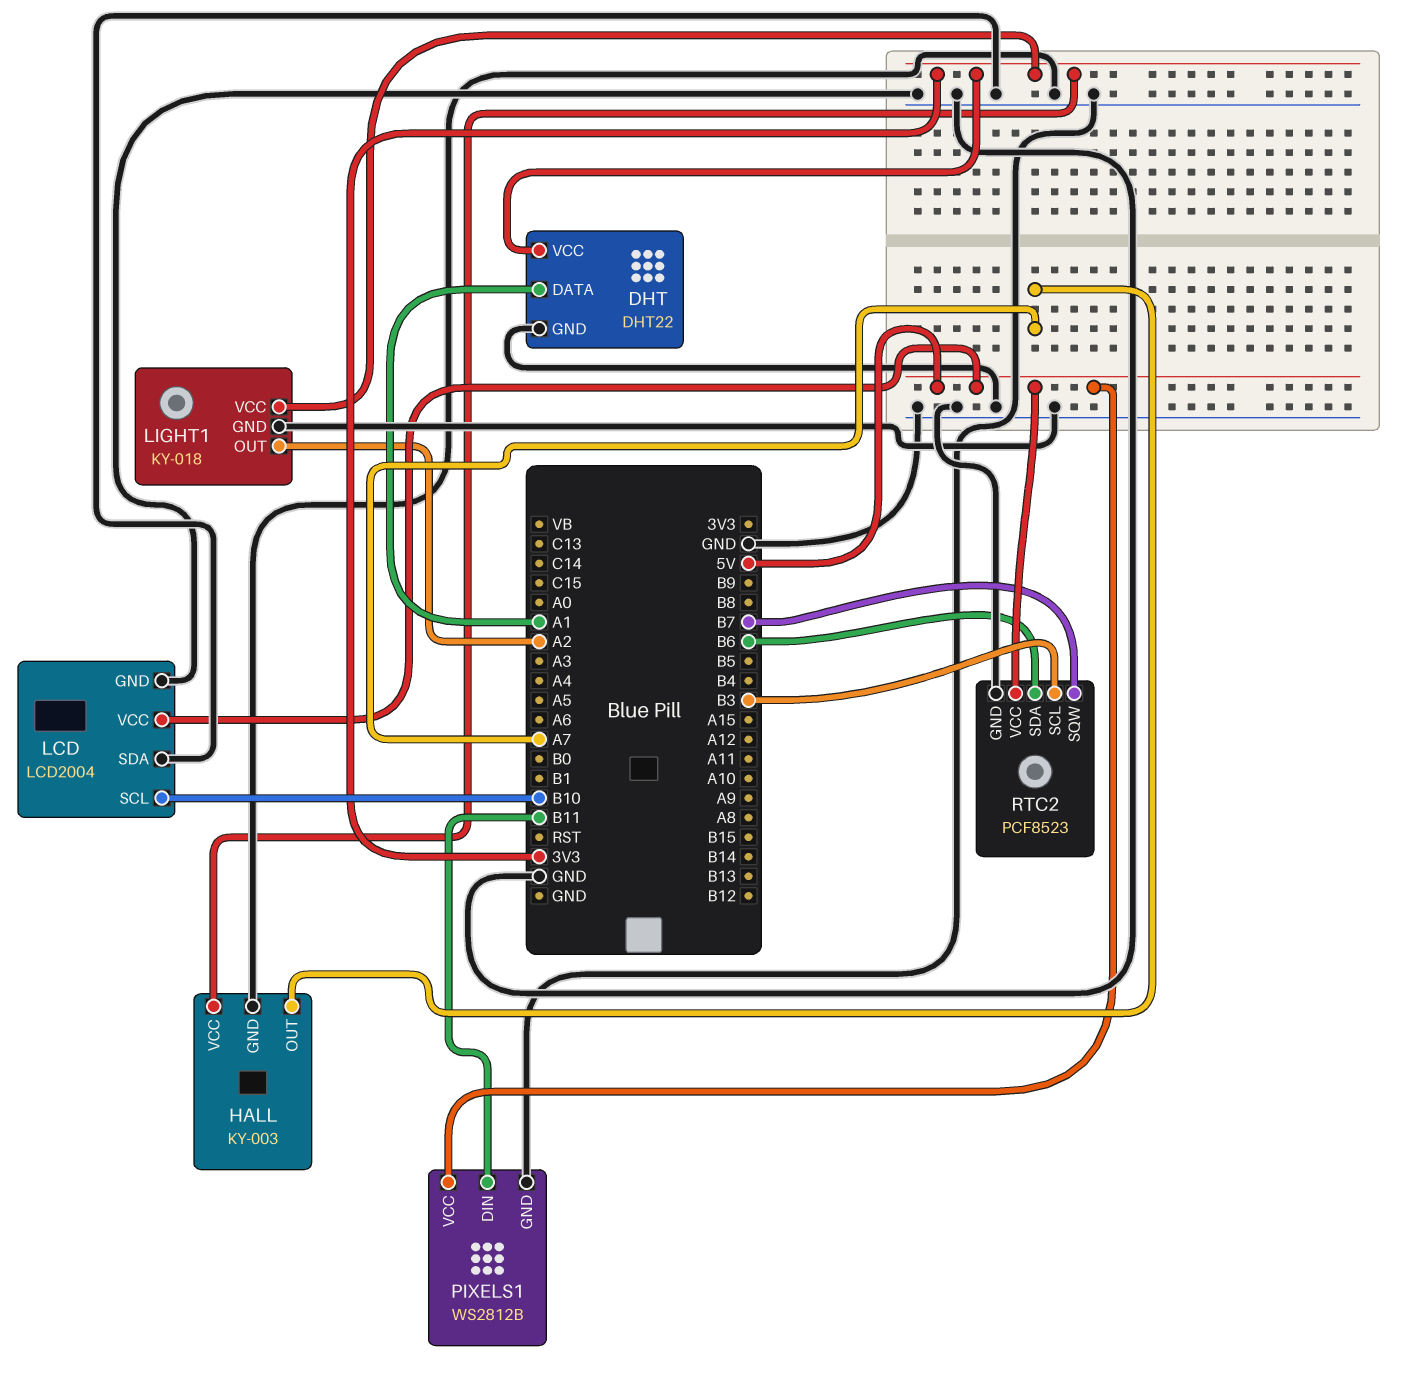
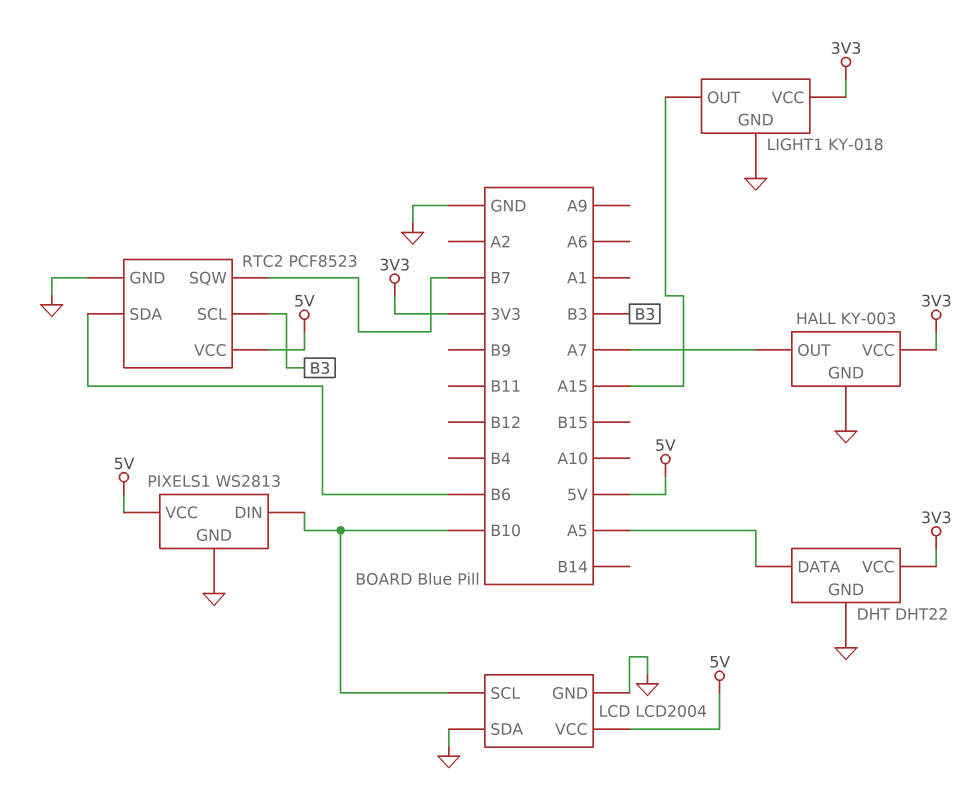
DHT pin DATA: A1 -> A5
LIGHT1 pin OUT: A2 -> A15
PIXELS1: WS2812B -> WS2813
PIXELS1 pin DIN: B11 -> B10

